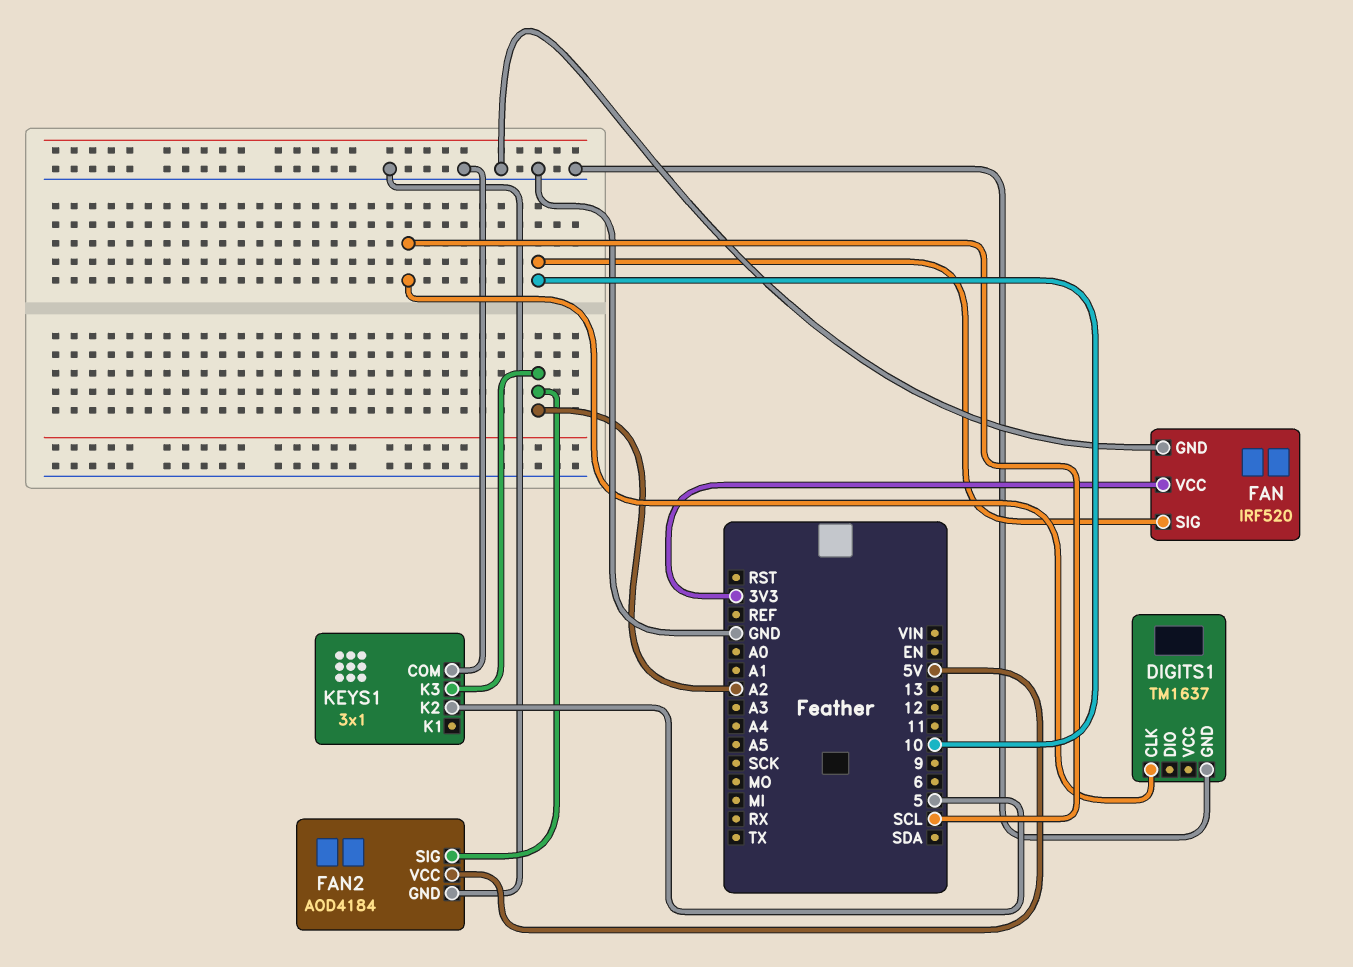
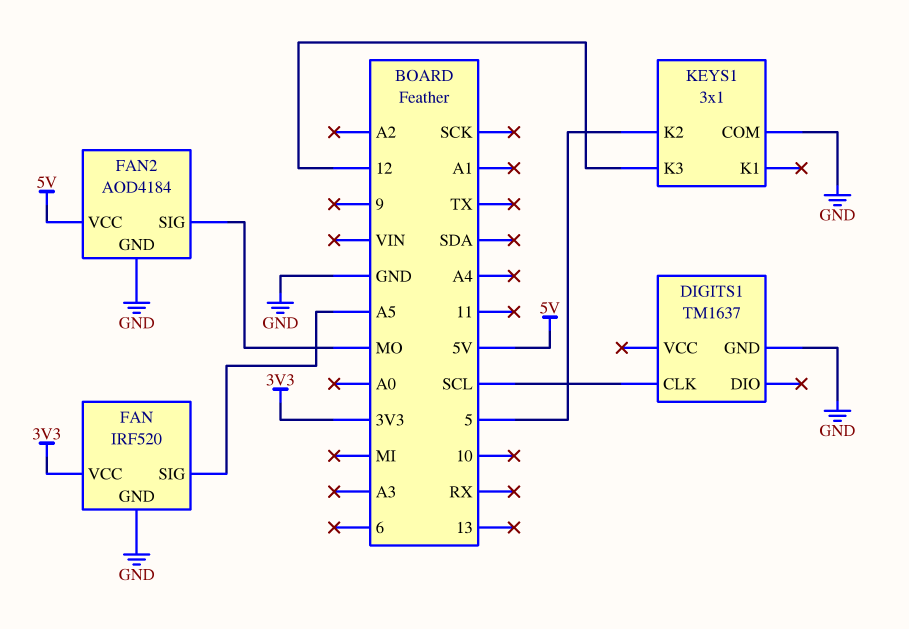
FAN pin SIG: 10 -> A5
FAN2 pin SIG: A2 -> MO
KEYS1 pin K3: A2 -> 12

